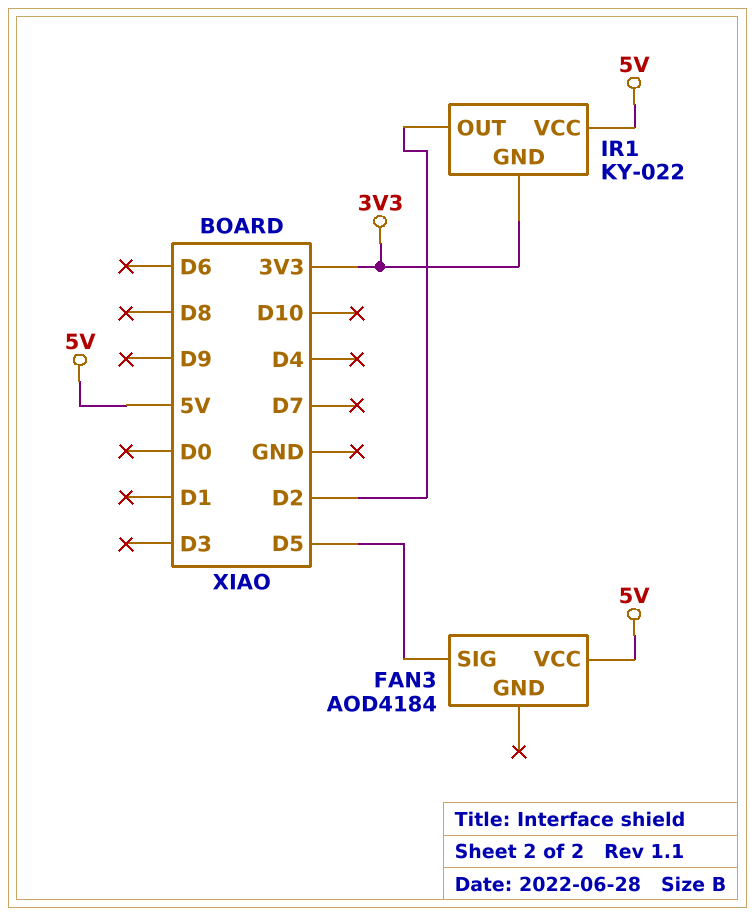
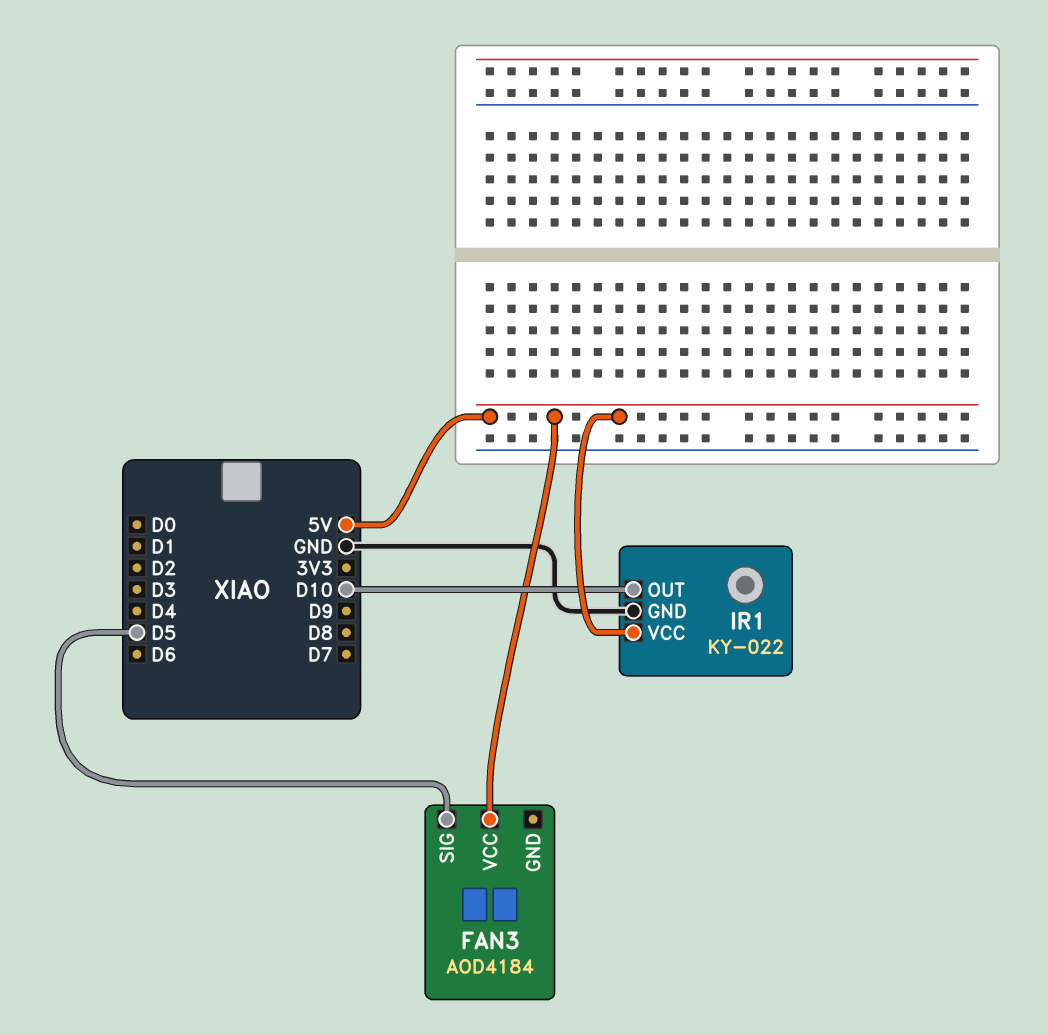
IR1 pin GND: 3V3 -> GND
IR1 pin OUT: D2 -> D10

